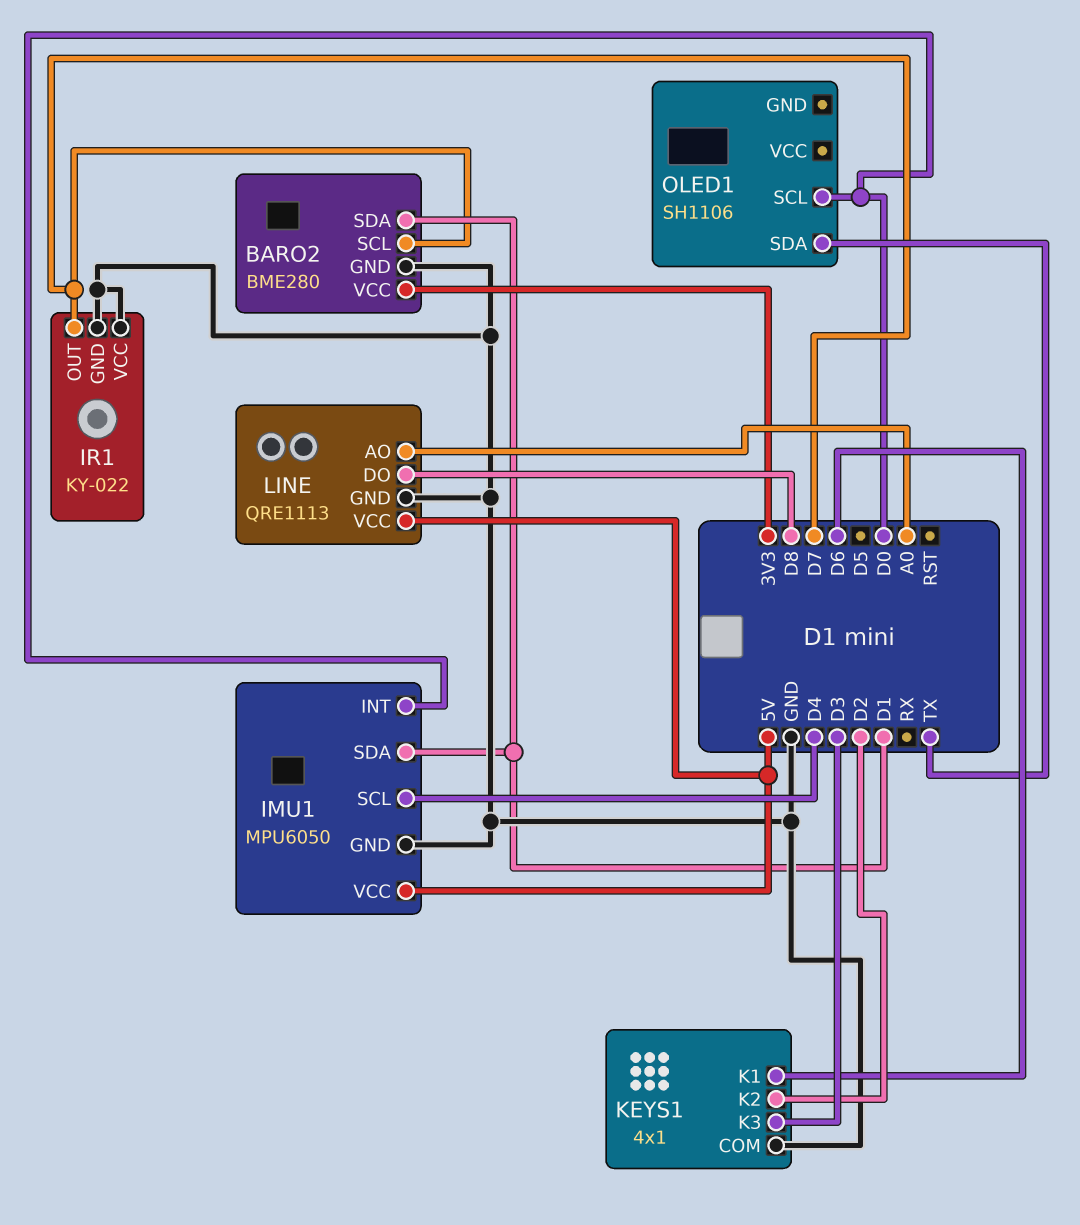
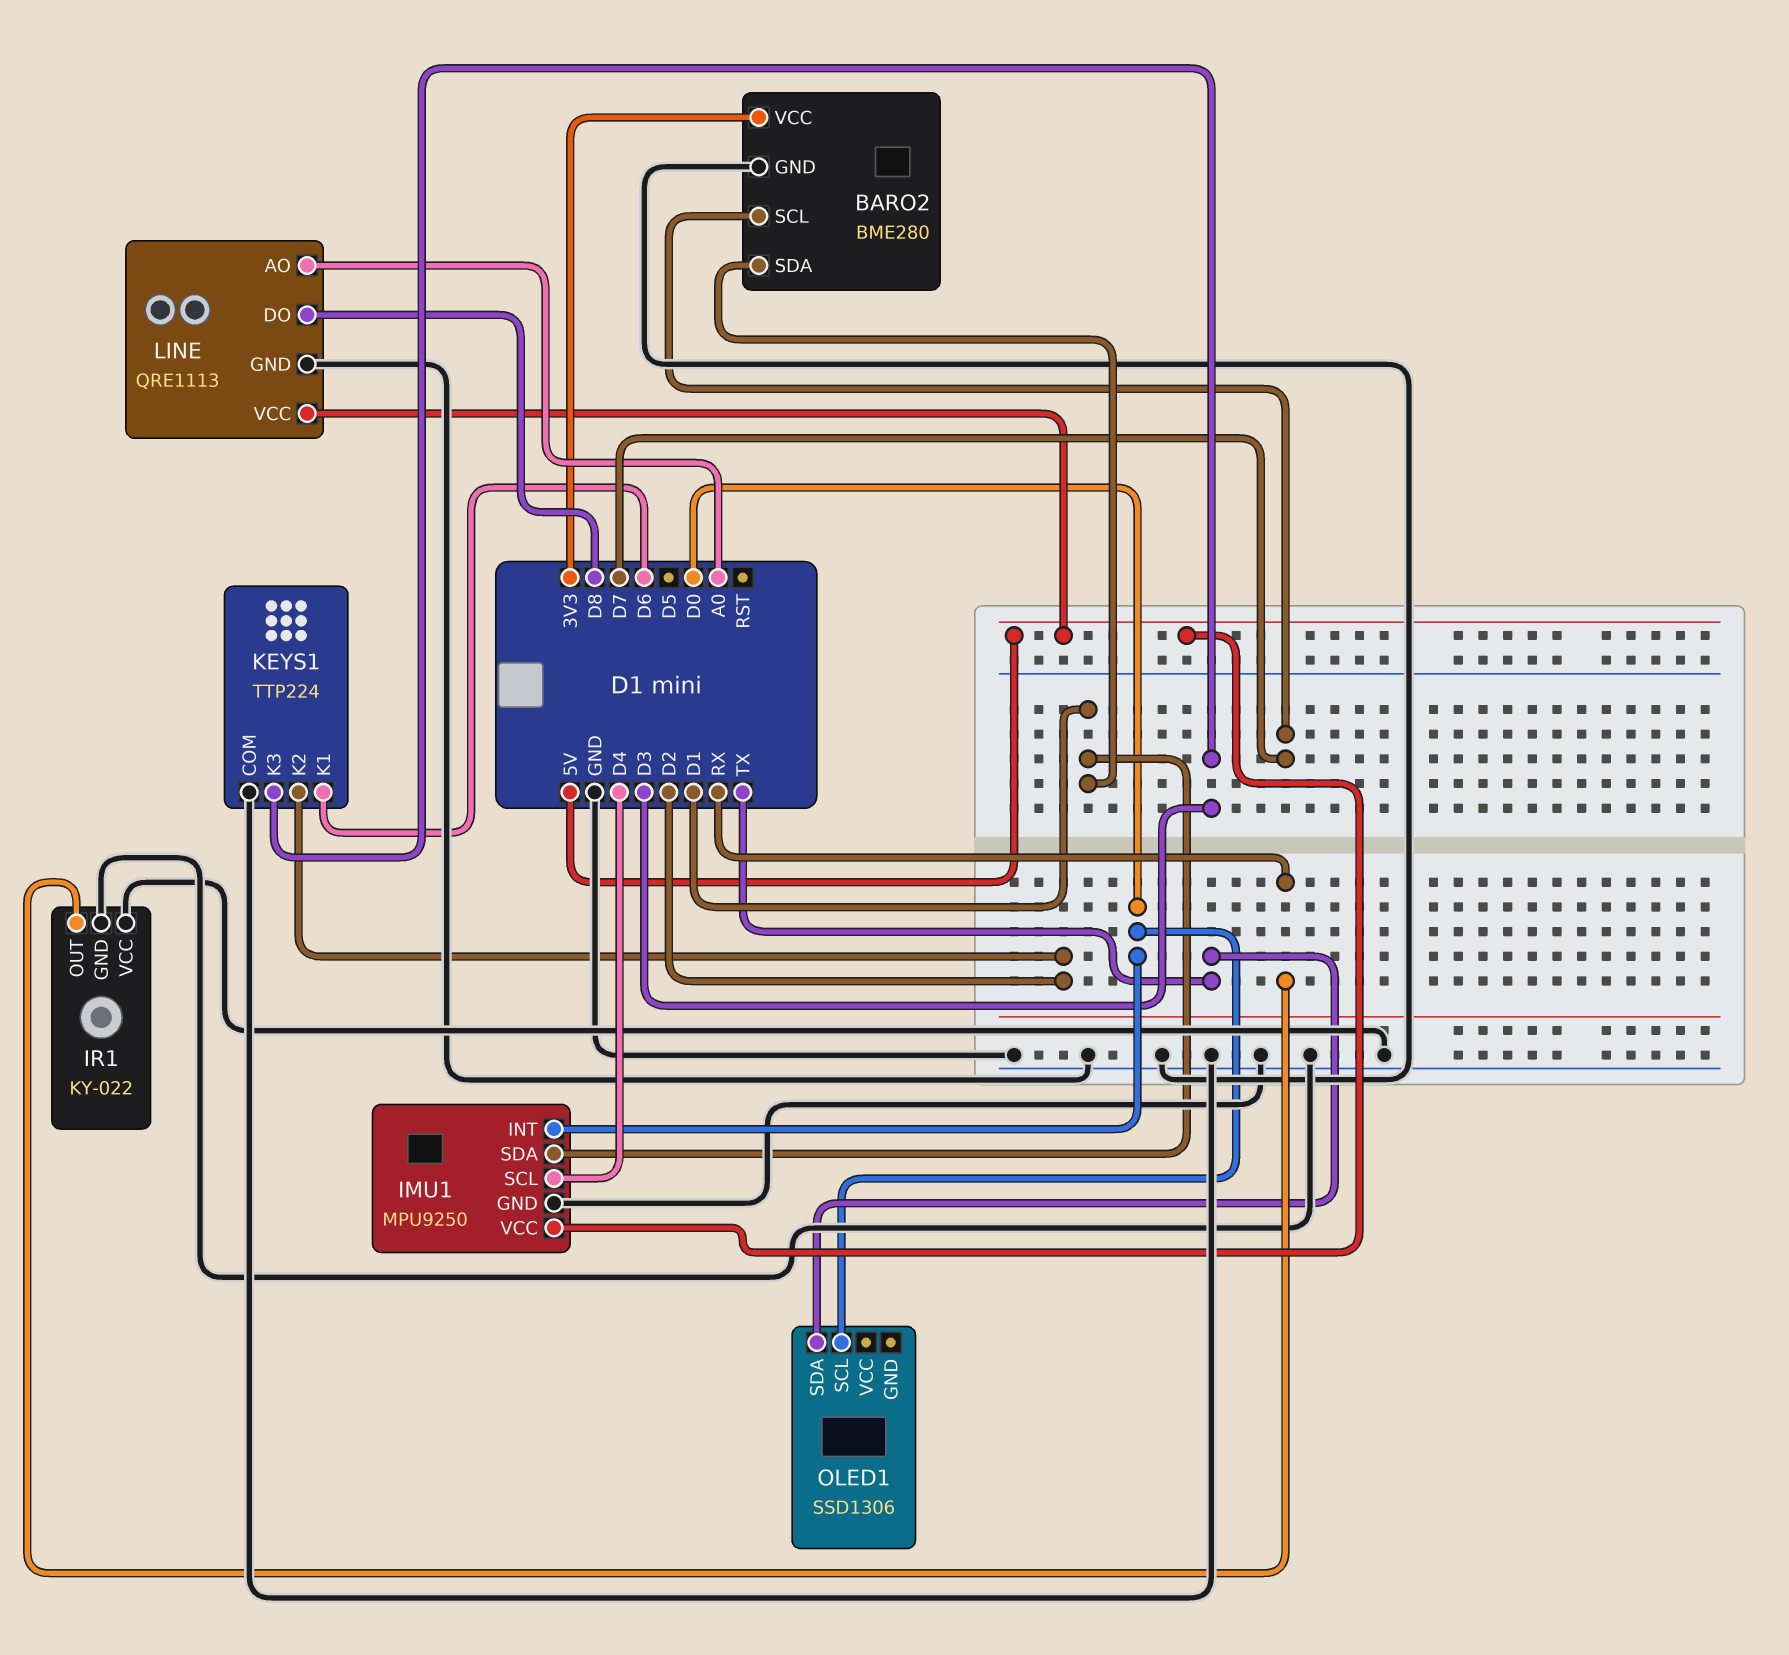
IMU1: MPU6050 -> MPU9250
IR1 pin OUT: D7 -> RX
KEYS1: 4x1 -> TTP224
OLED1: SH1106 -> SSD1306

